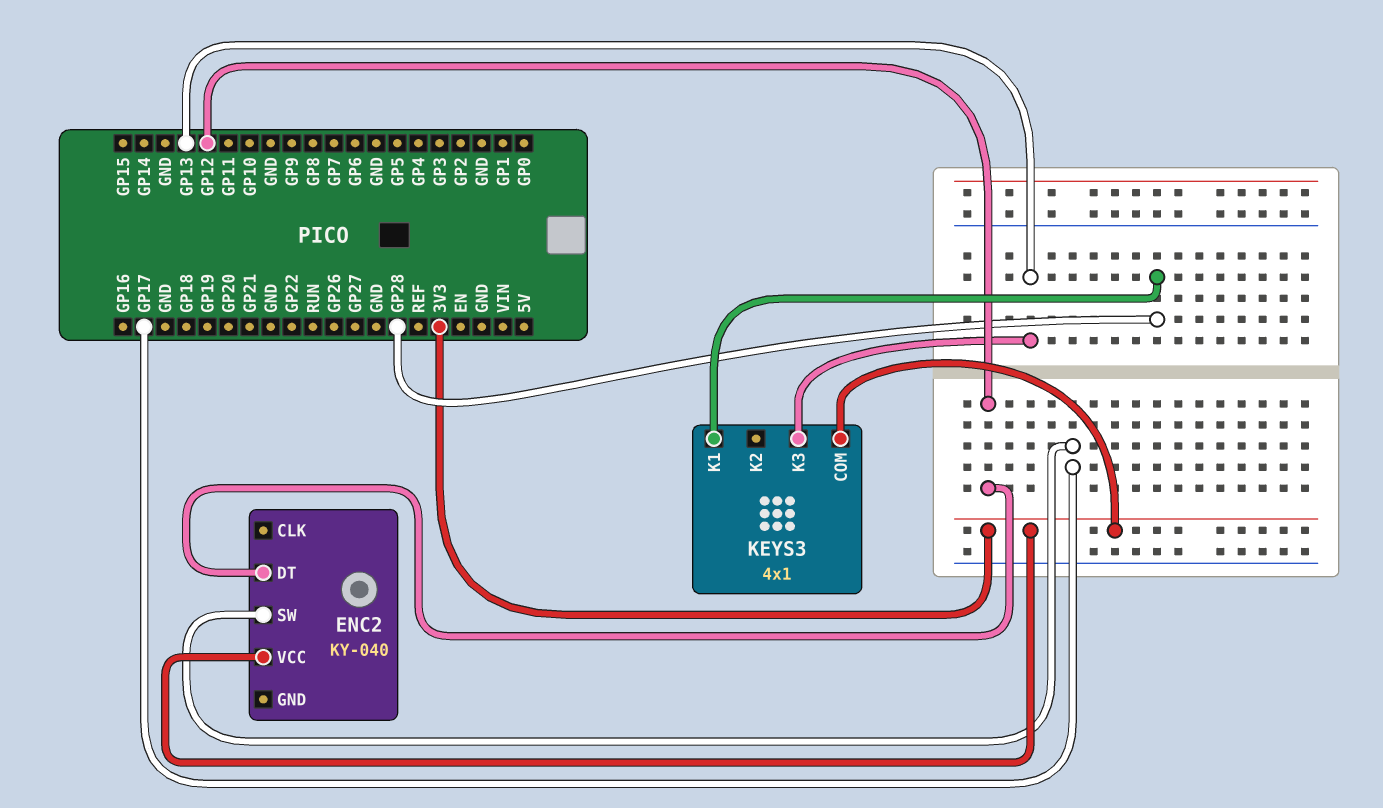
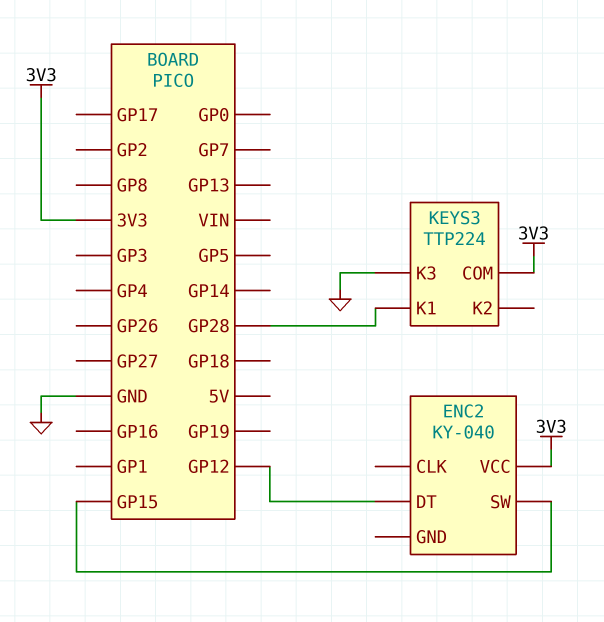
ENC2 pin SW: GP17 -> GP15
KEYS3: 4x1 -> TTP224
KEYS3 pin K3: GP13 -> GND

